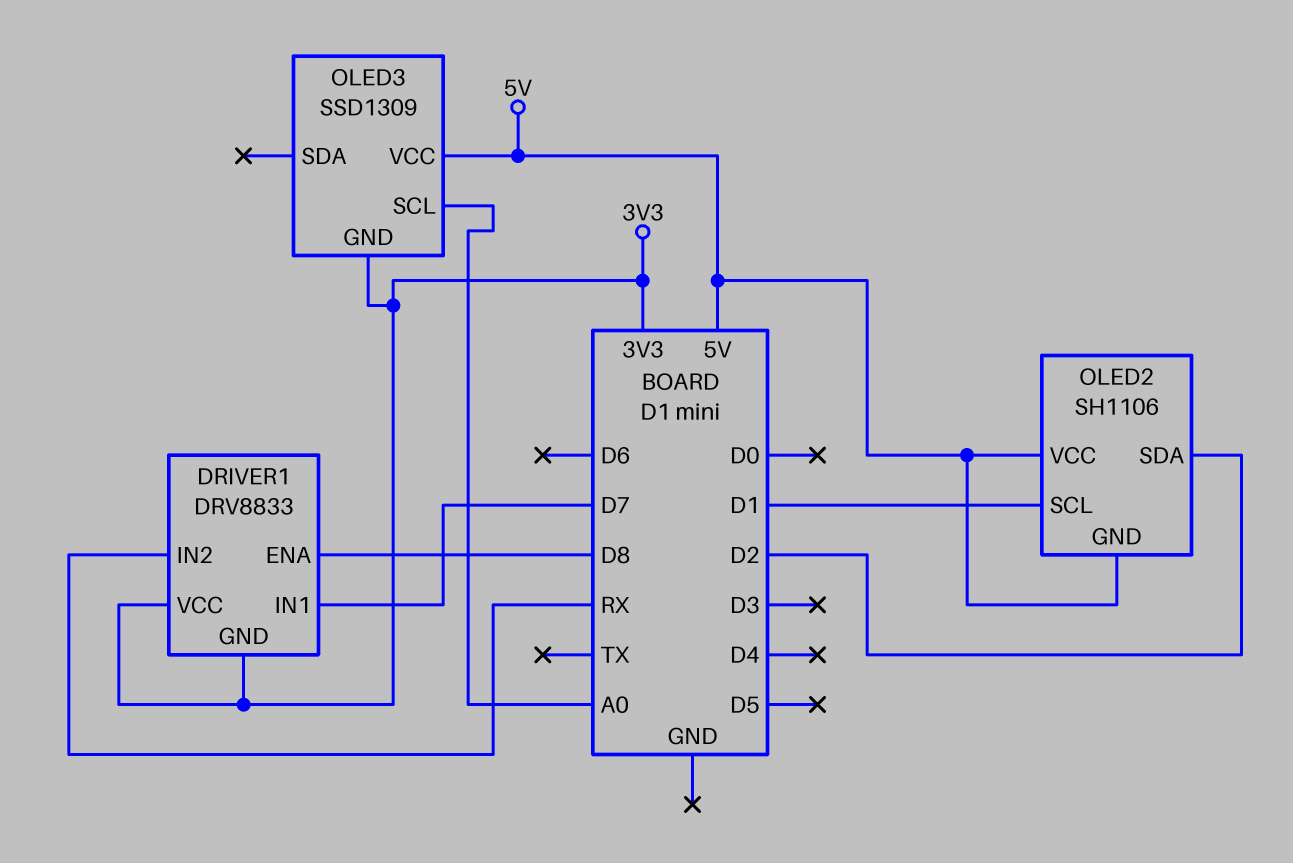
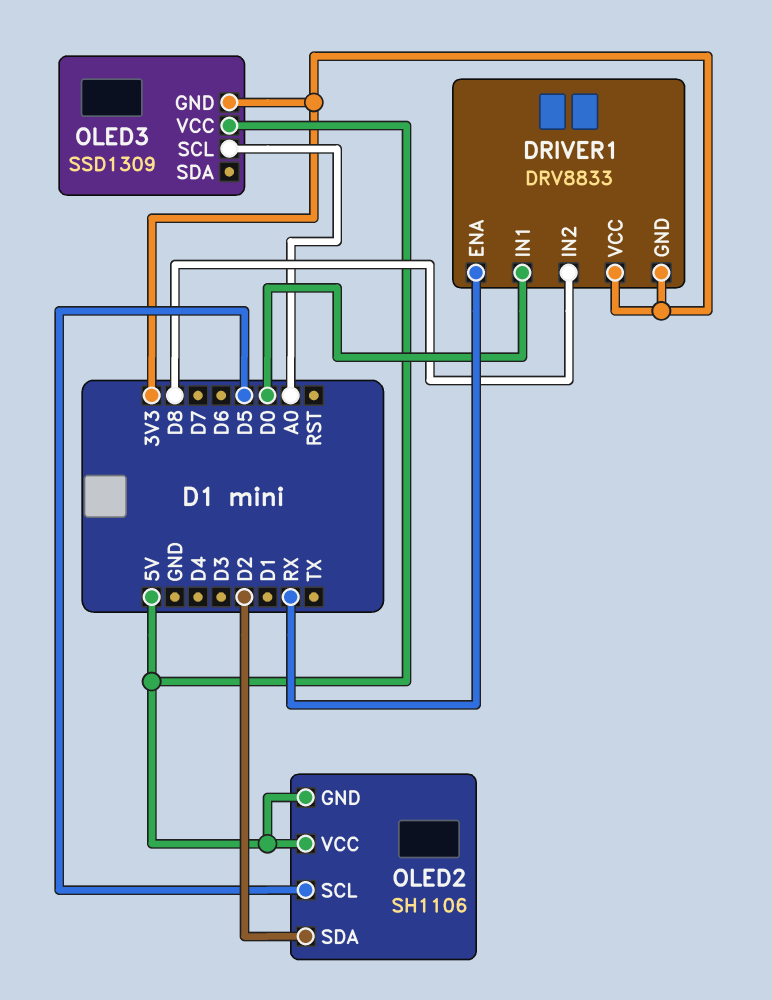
DRIVER1 pin ENA: D8 -> RX
DRIVER1 pin IN1: D7 -> D0
DRIVER1 pin IN2: RX -> D8
OLED2 pin SCL: D1 -> D5

